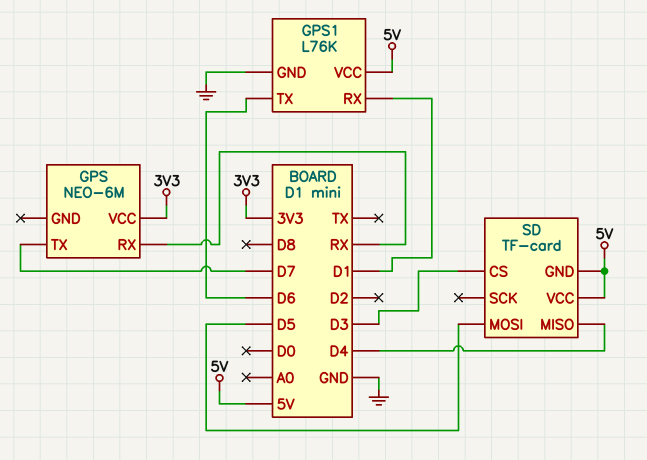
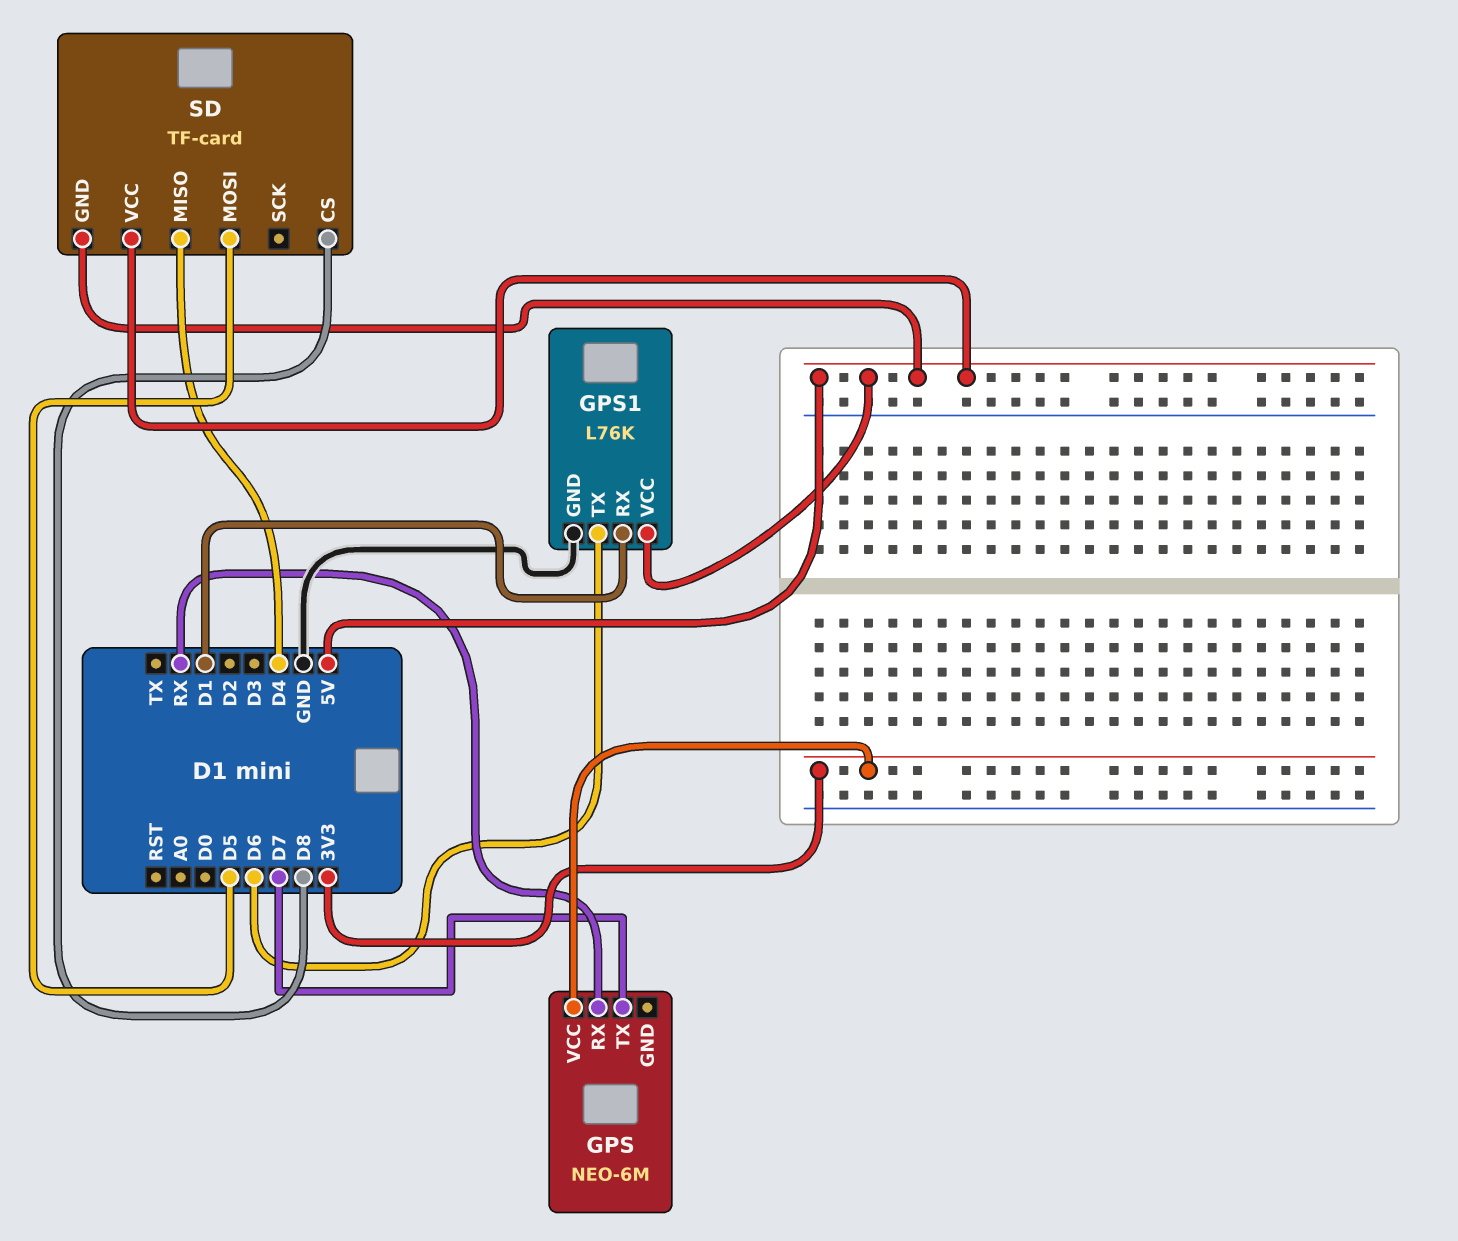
SD pin CS: D3 -> D8

